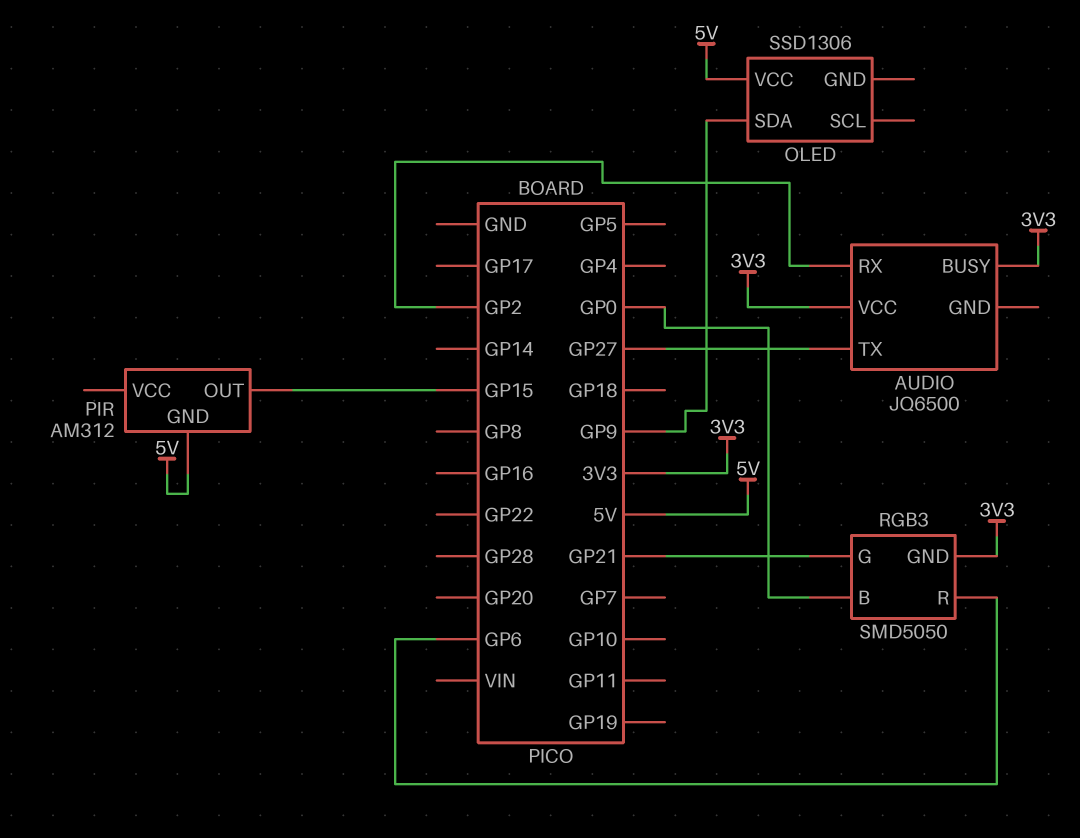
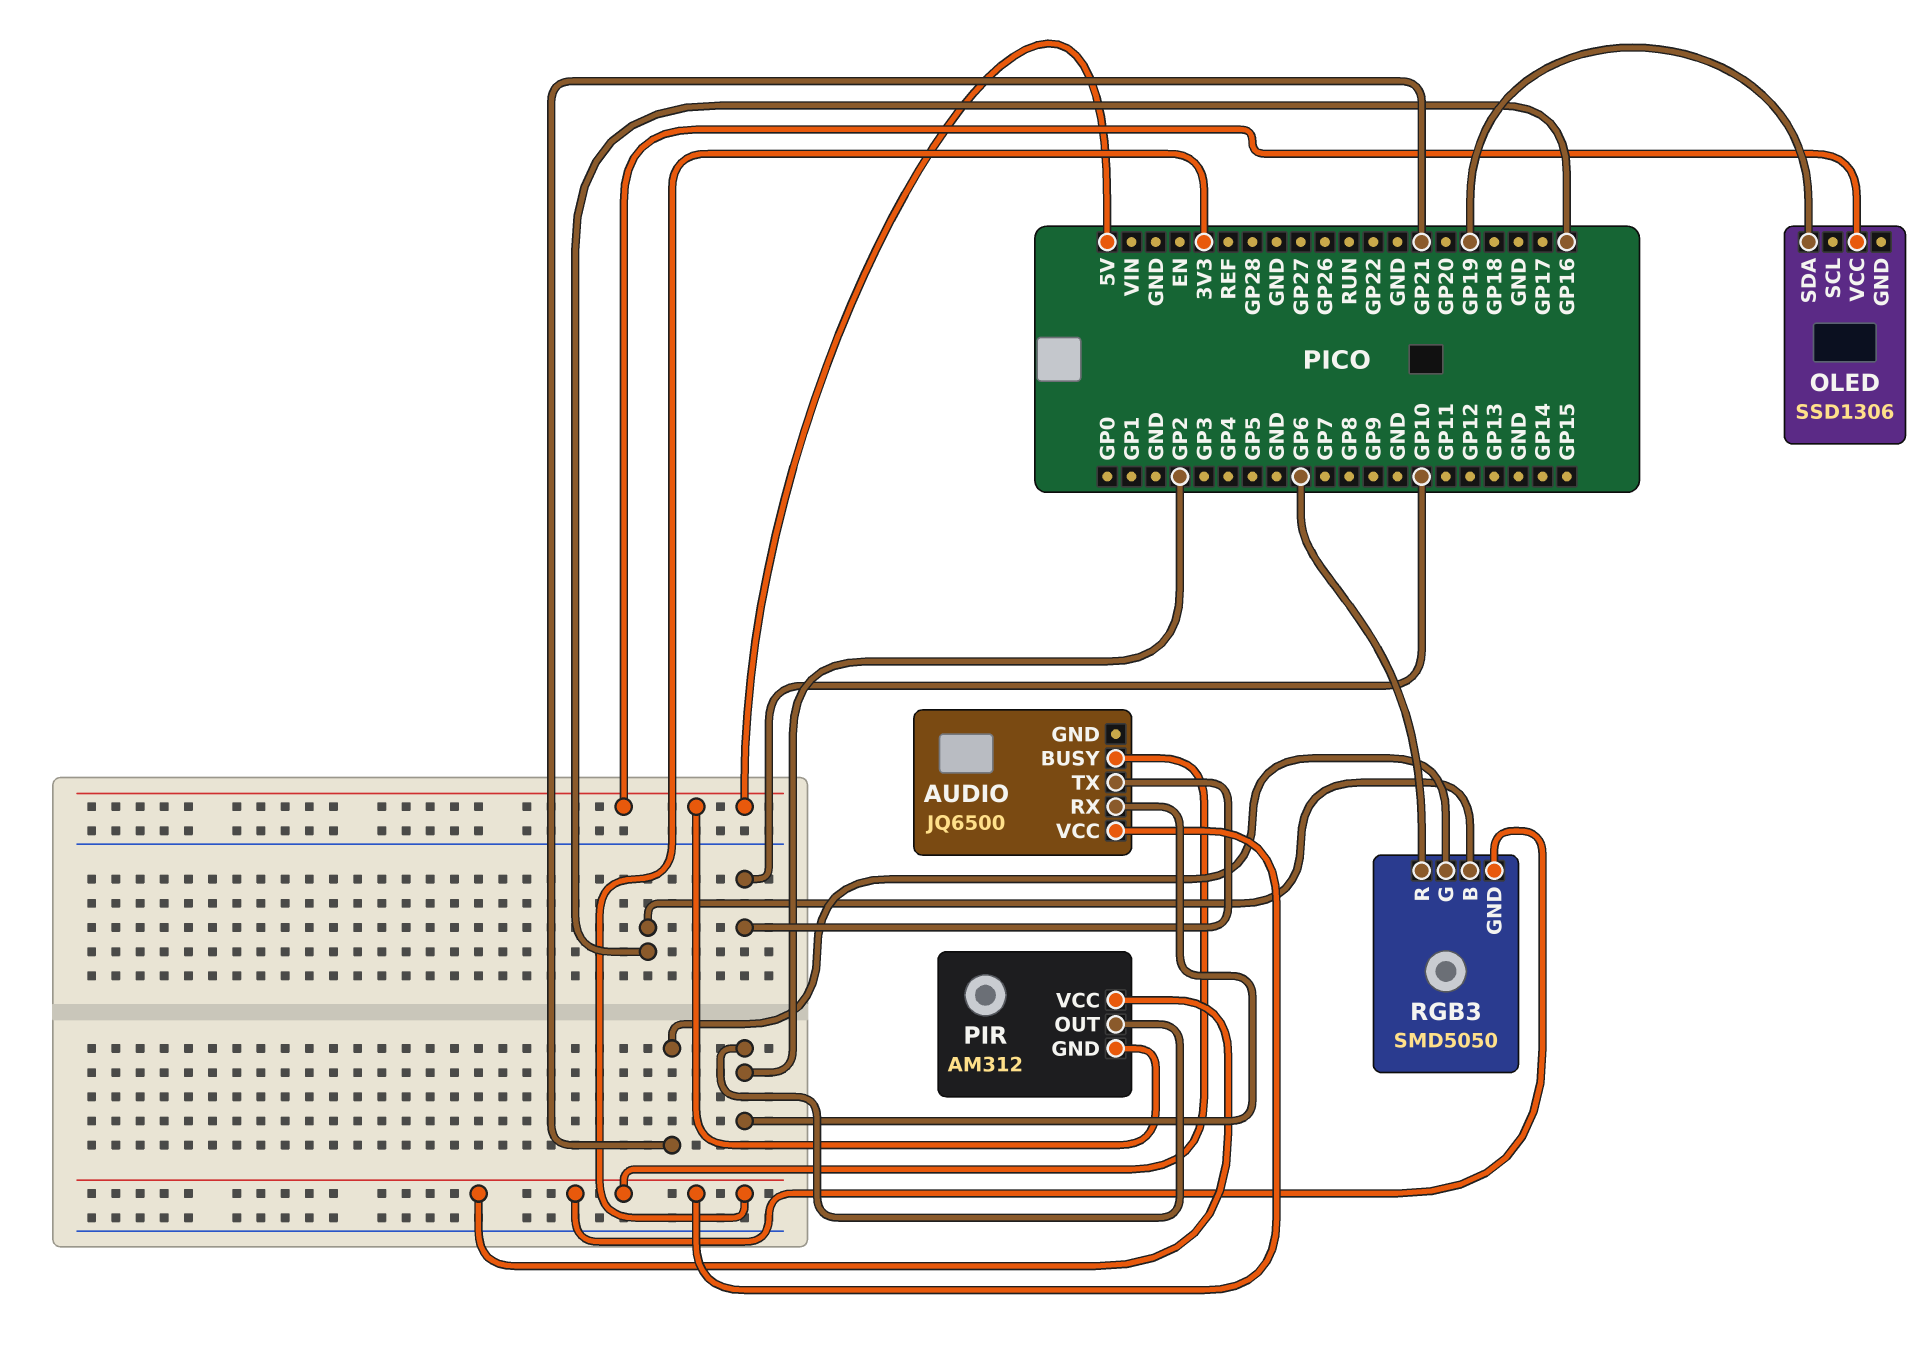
AUDIO pin TX: GP27 -> GP10
OLED pin SDA: GP9 -> GP19
PIR pin OUT: GP15 -> GP2
PIR pin VCC: none -> 3V3
RGB3 pin B: GP0 -> GP16

